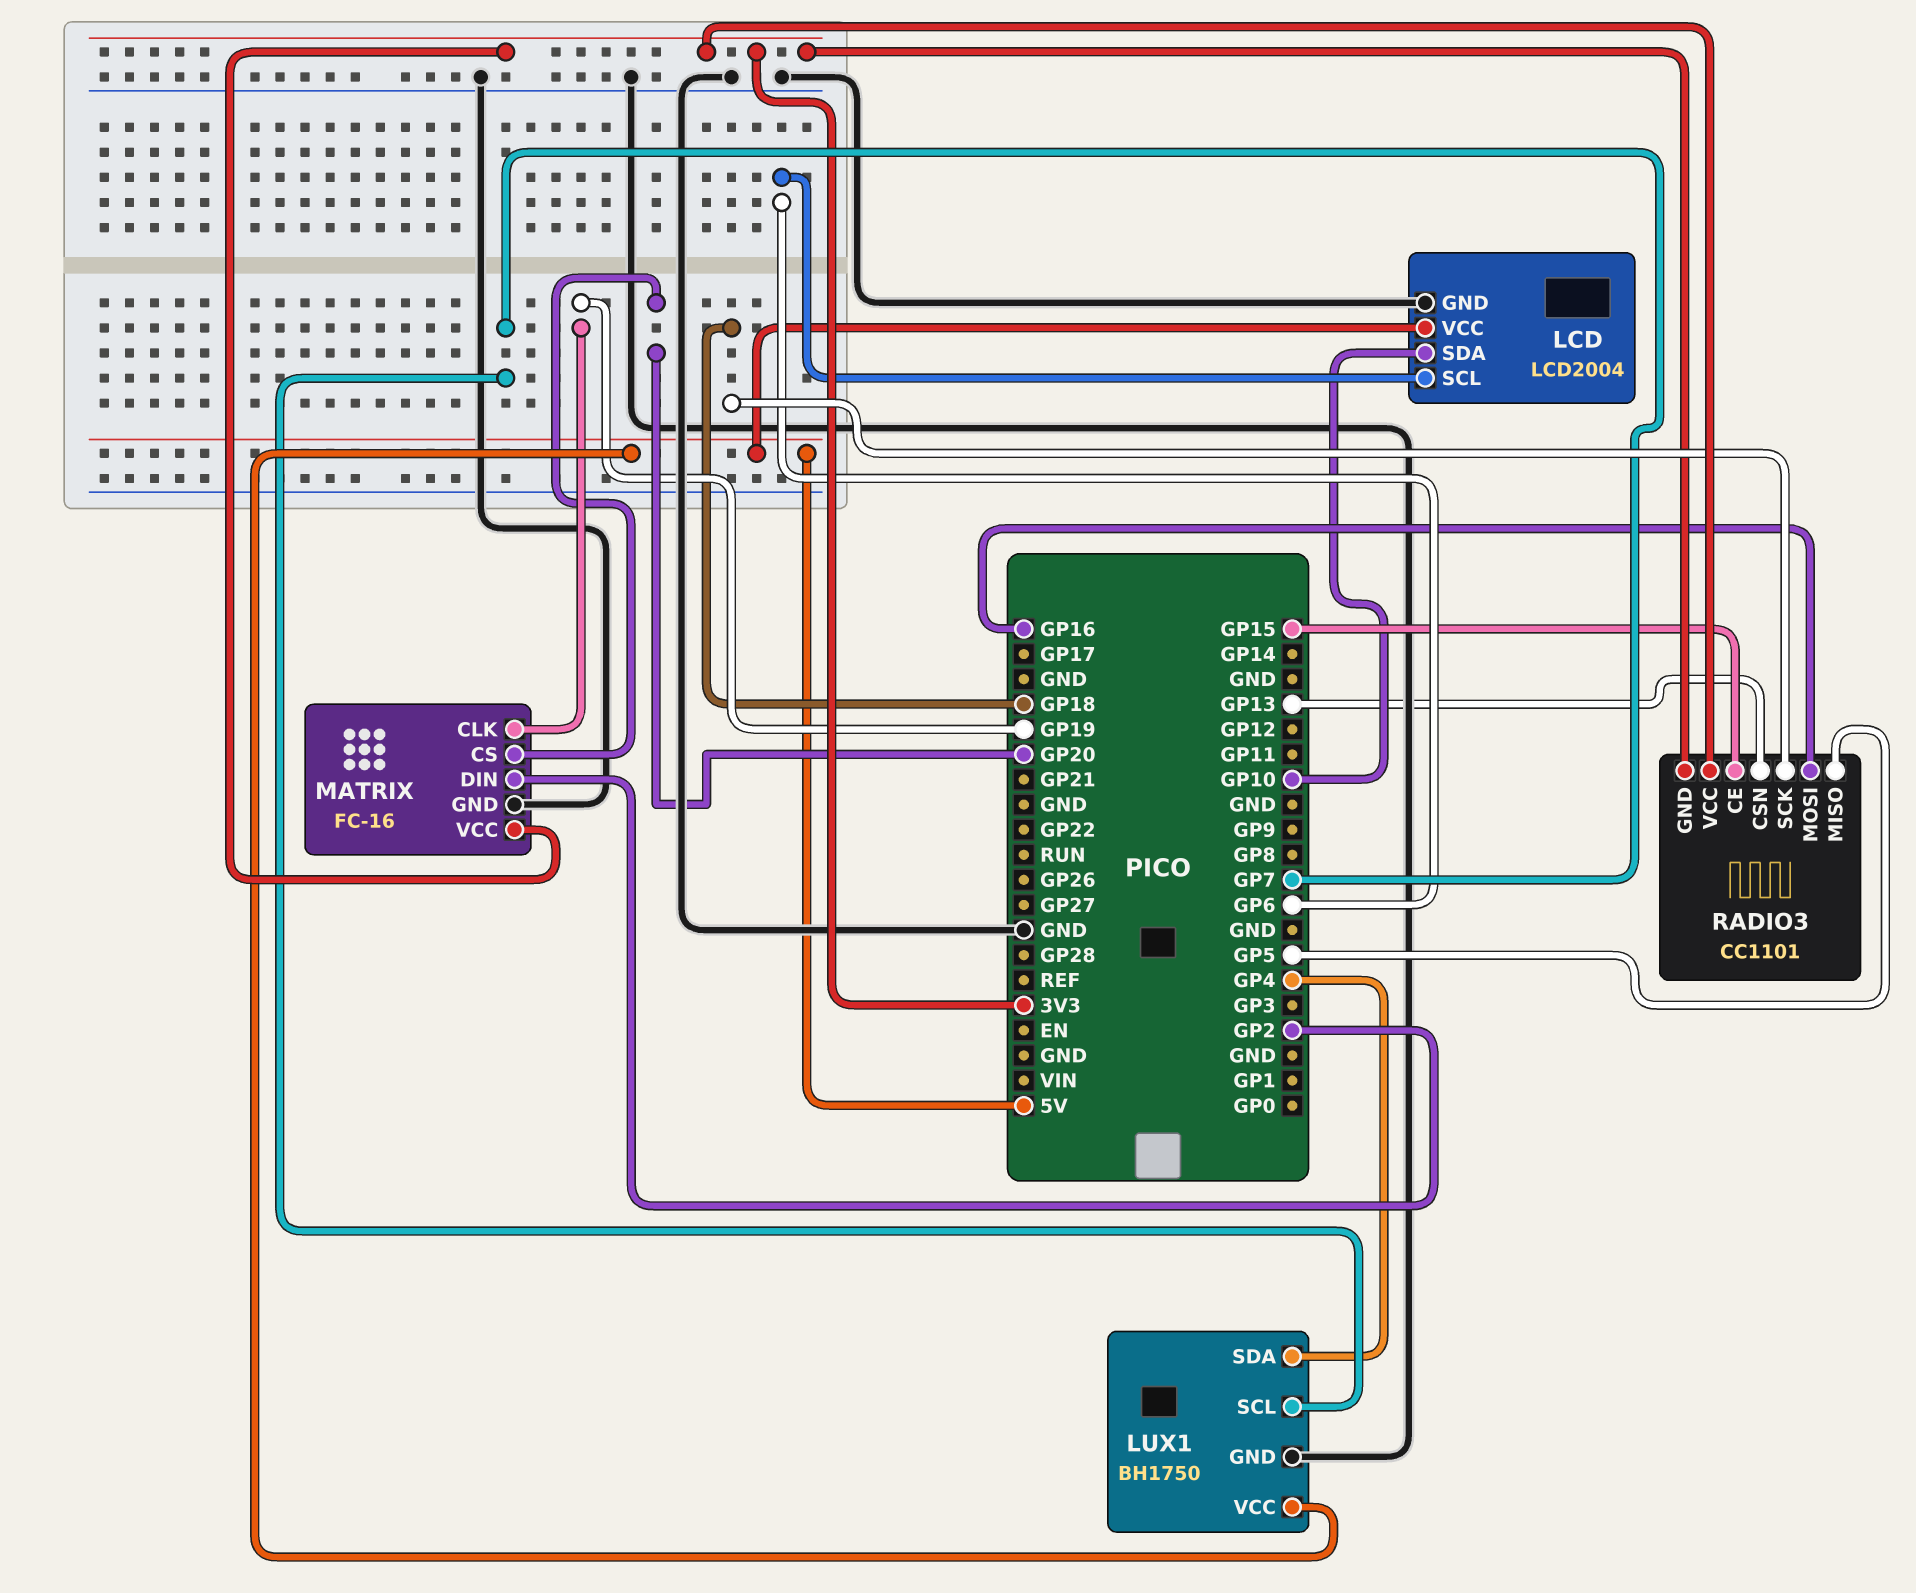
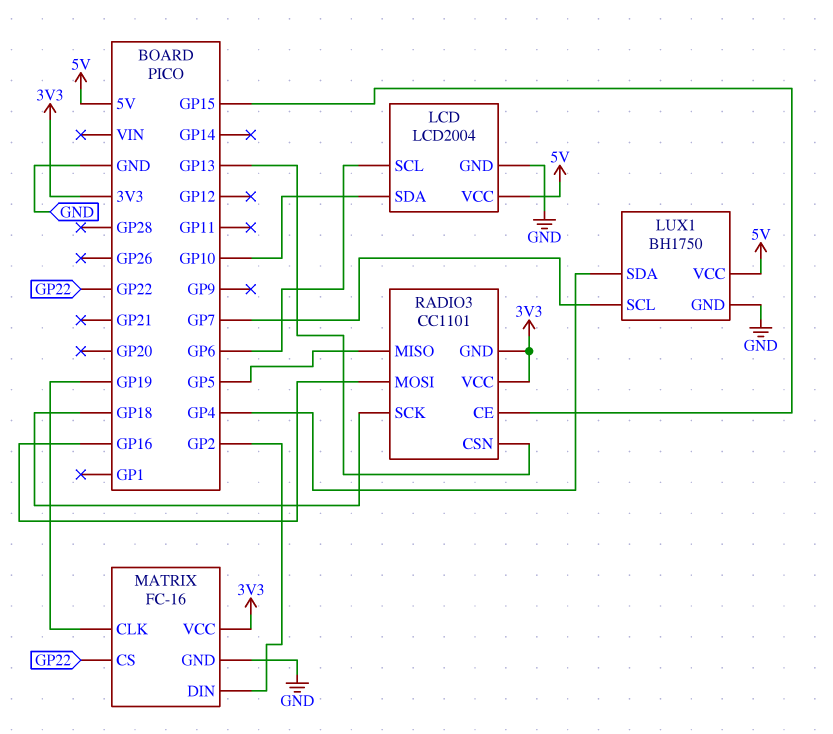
MATRIX pin CS: GP20 -> GP22

